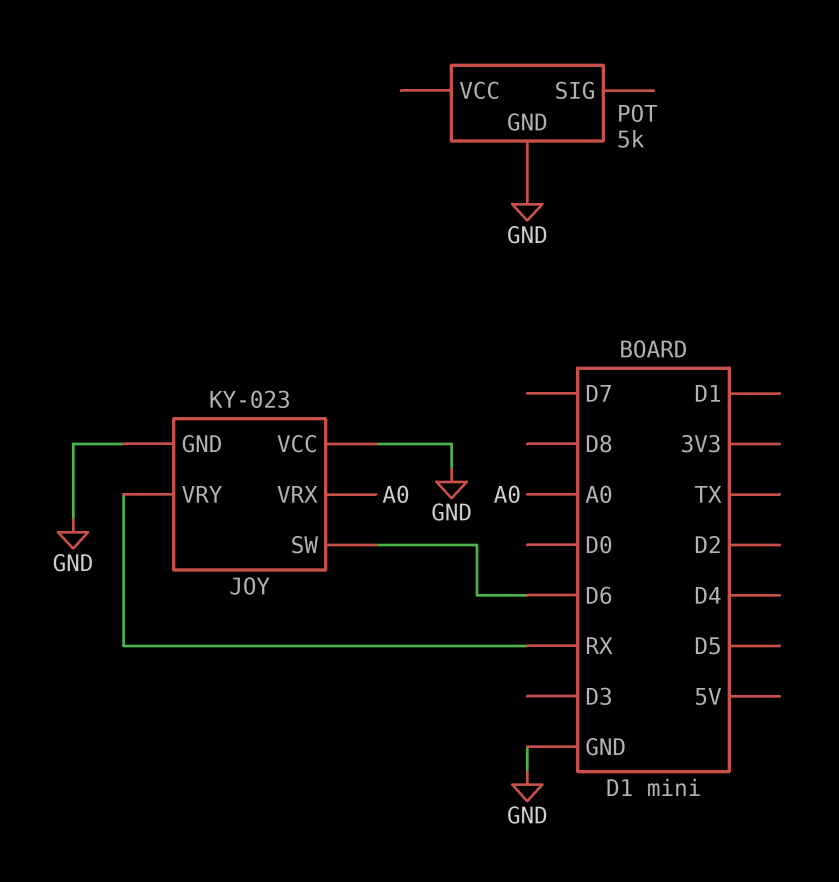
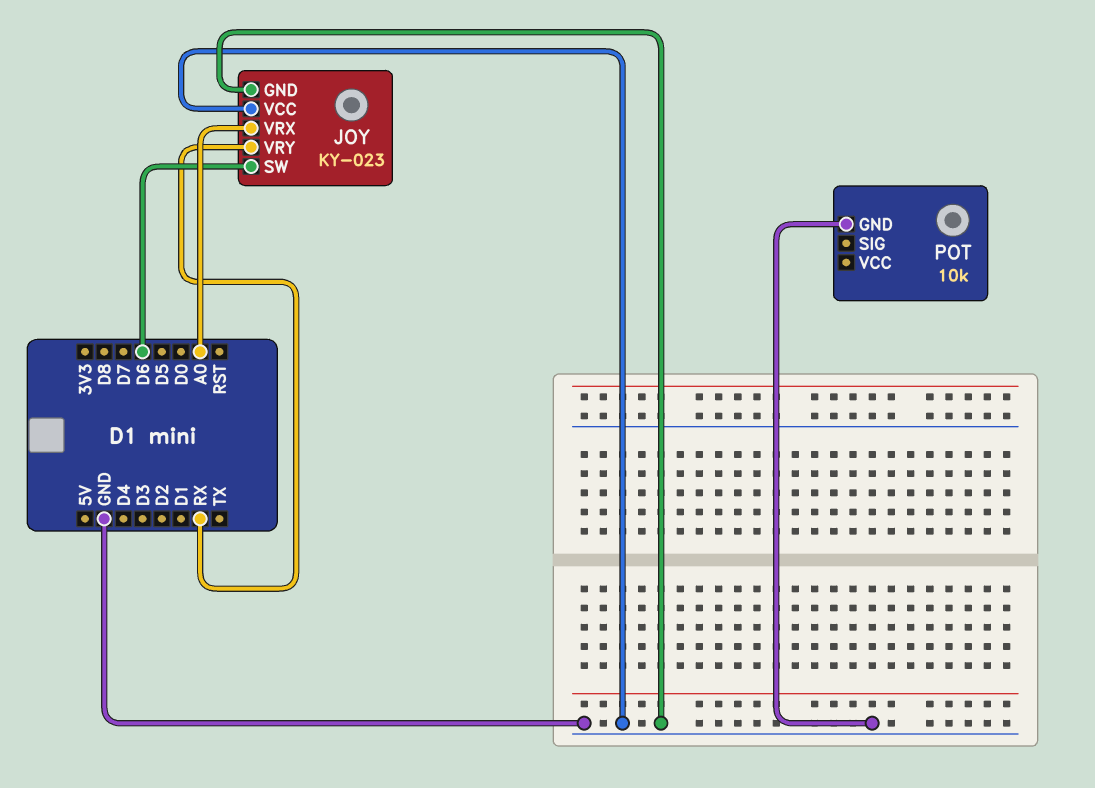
POT: 5k -> 10k

